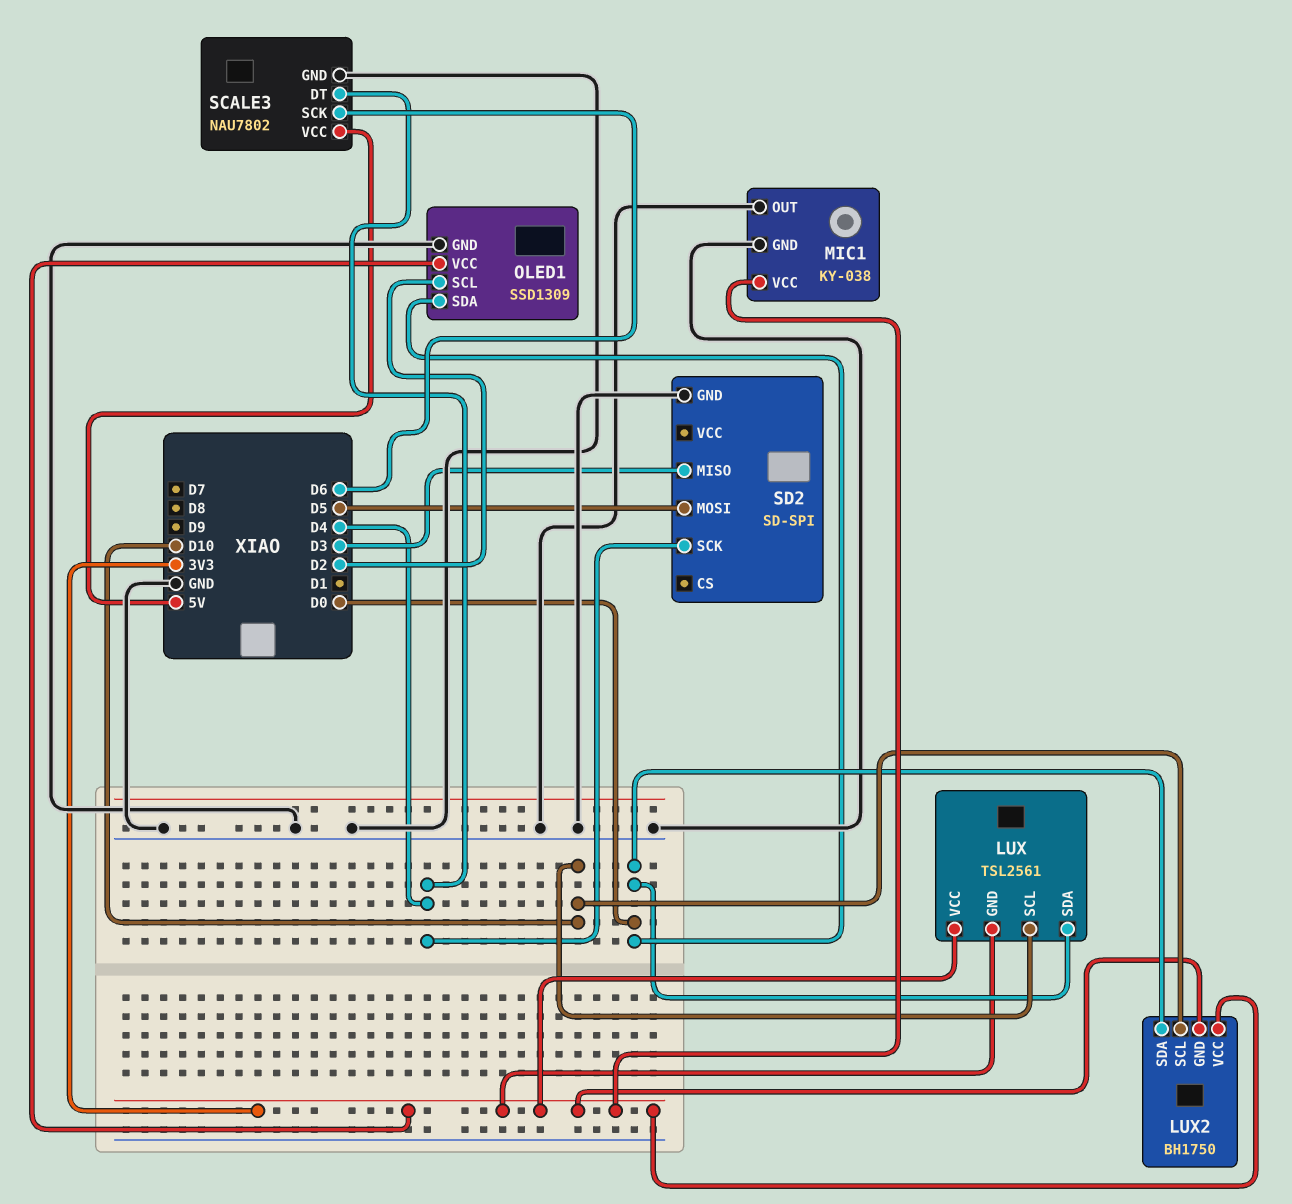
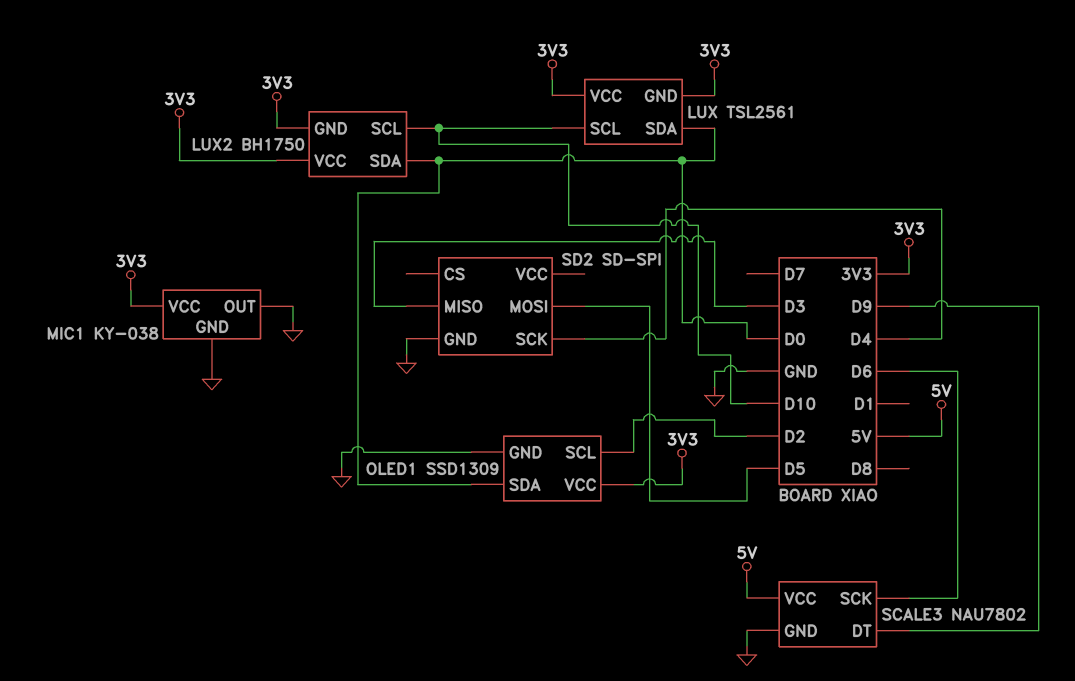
SCALE3 pin DT: D4 -> D9

